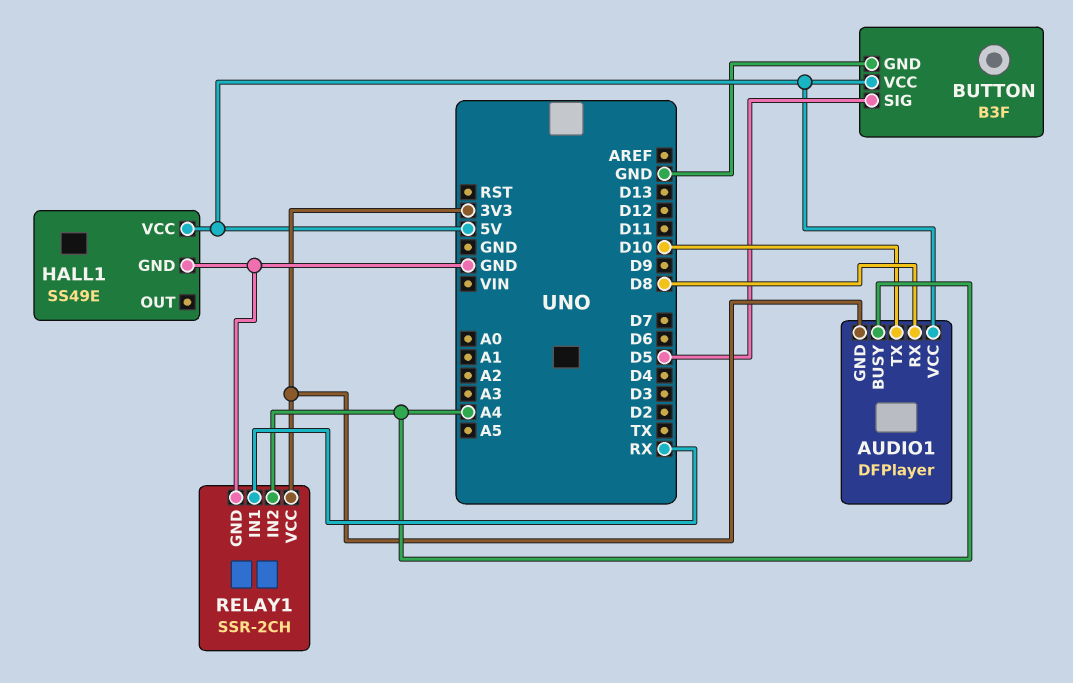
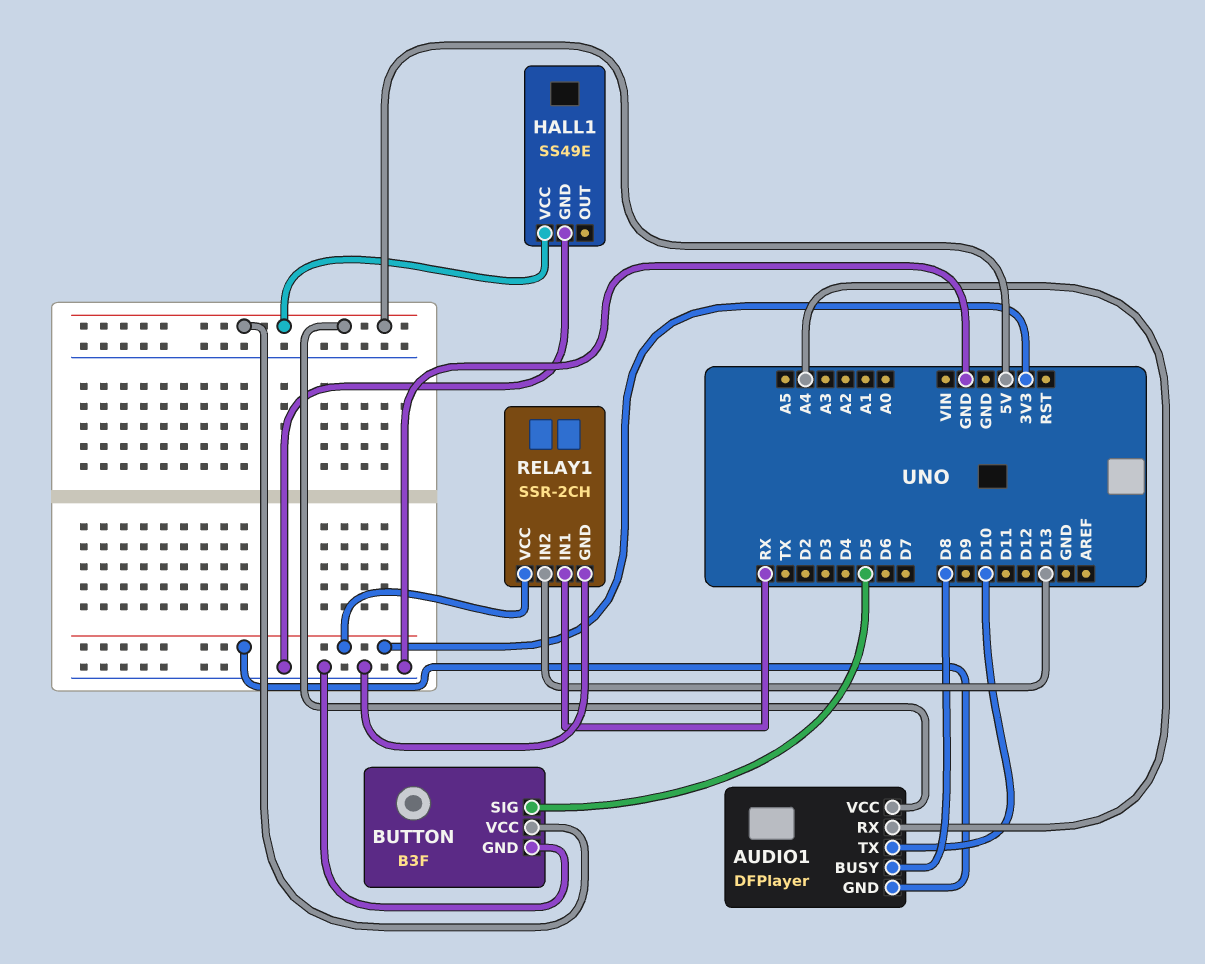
AUDIO1 pin BUSY: A4 -> D8
AUDIO1 pin RX: D8 -> A4
RELAY1 pin IN2: A4 -> D13

